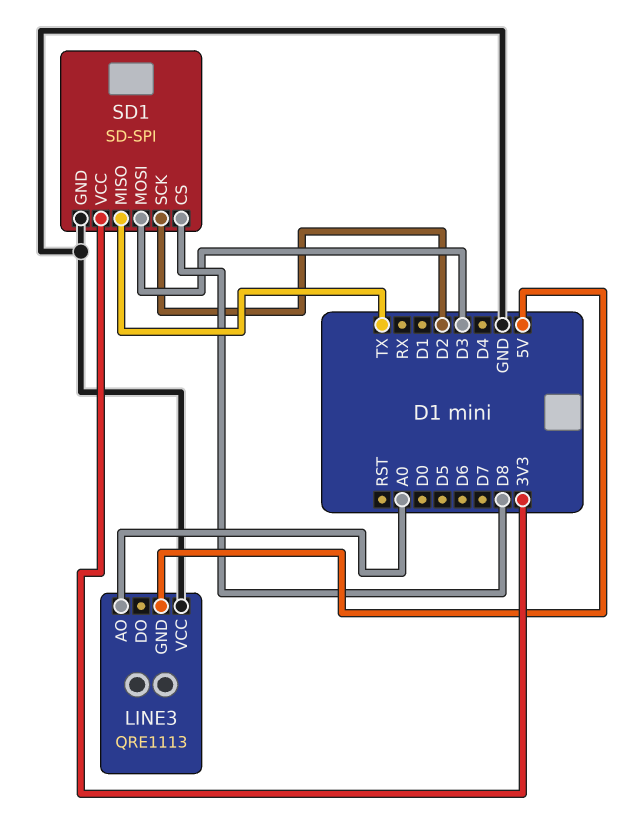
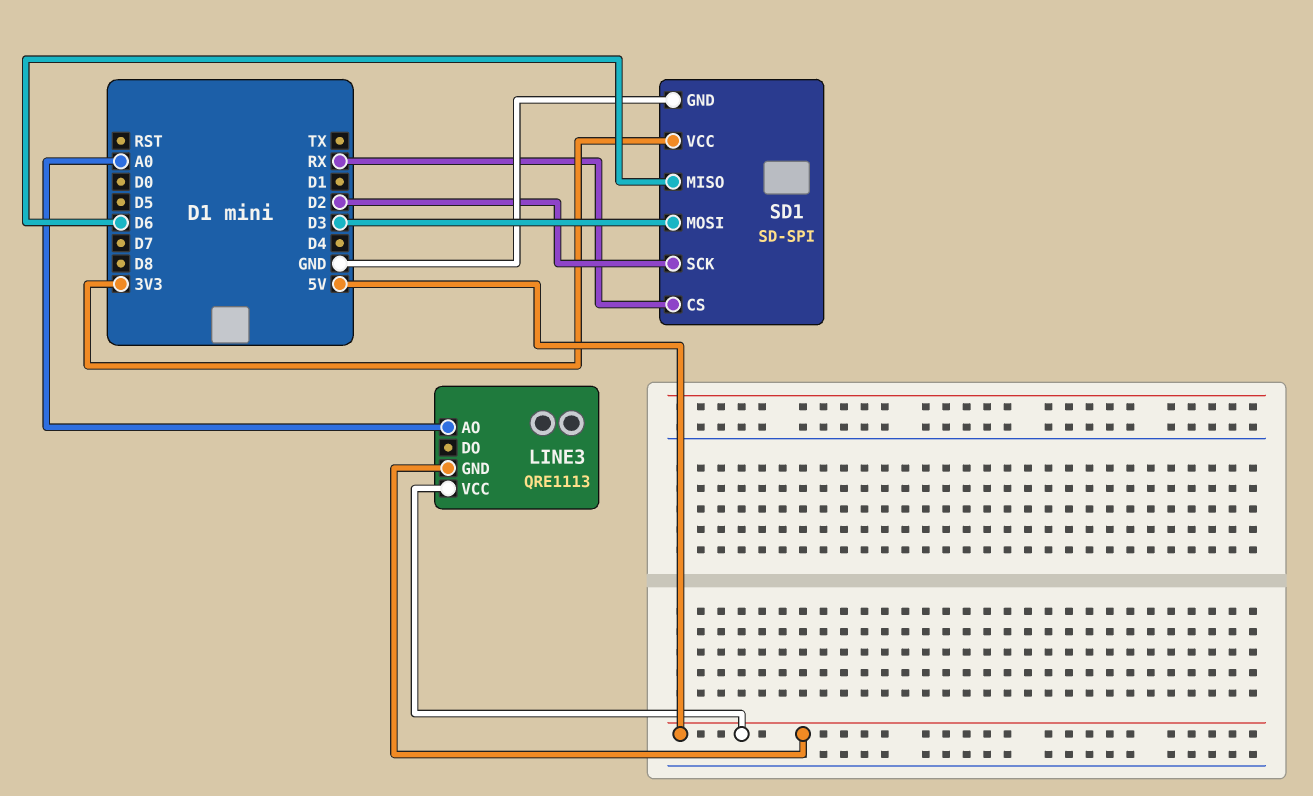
LINE3 pin VCC: GND -> 5V
SD1 pin CS: D8 -> RX
SD1 pin MISO: TX -> D6

